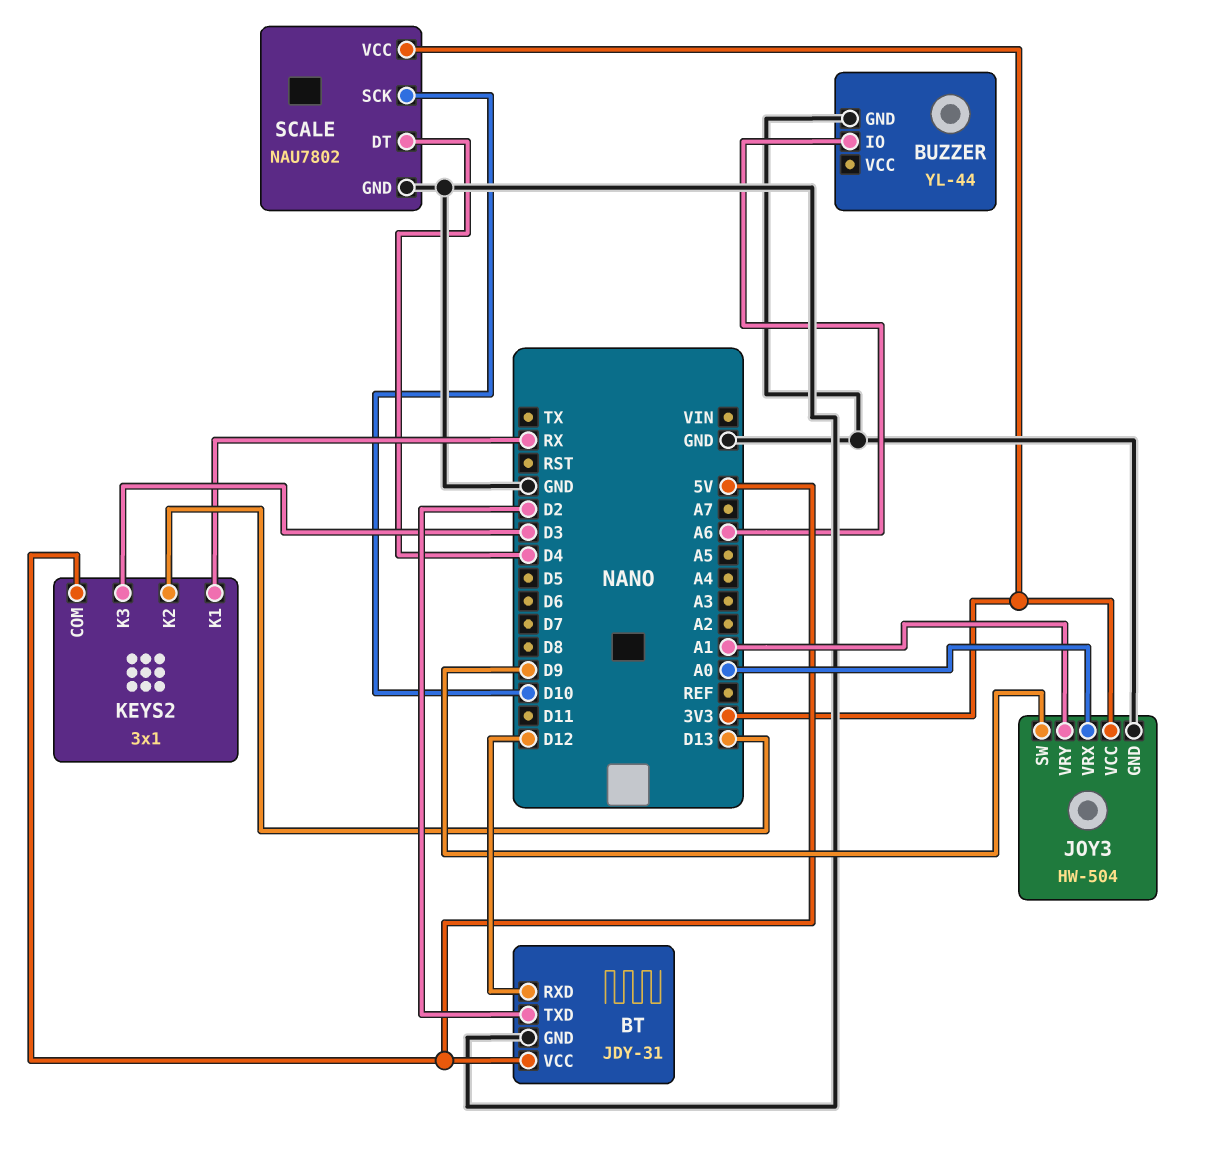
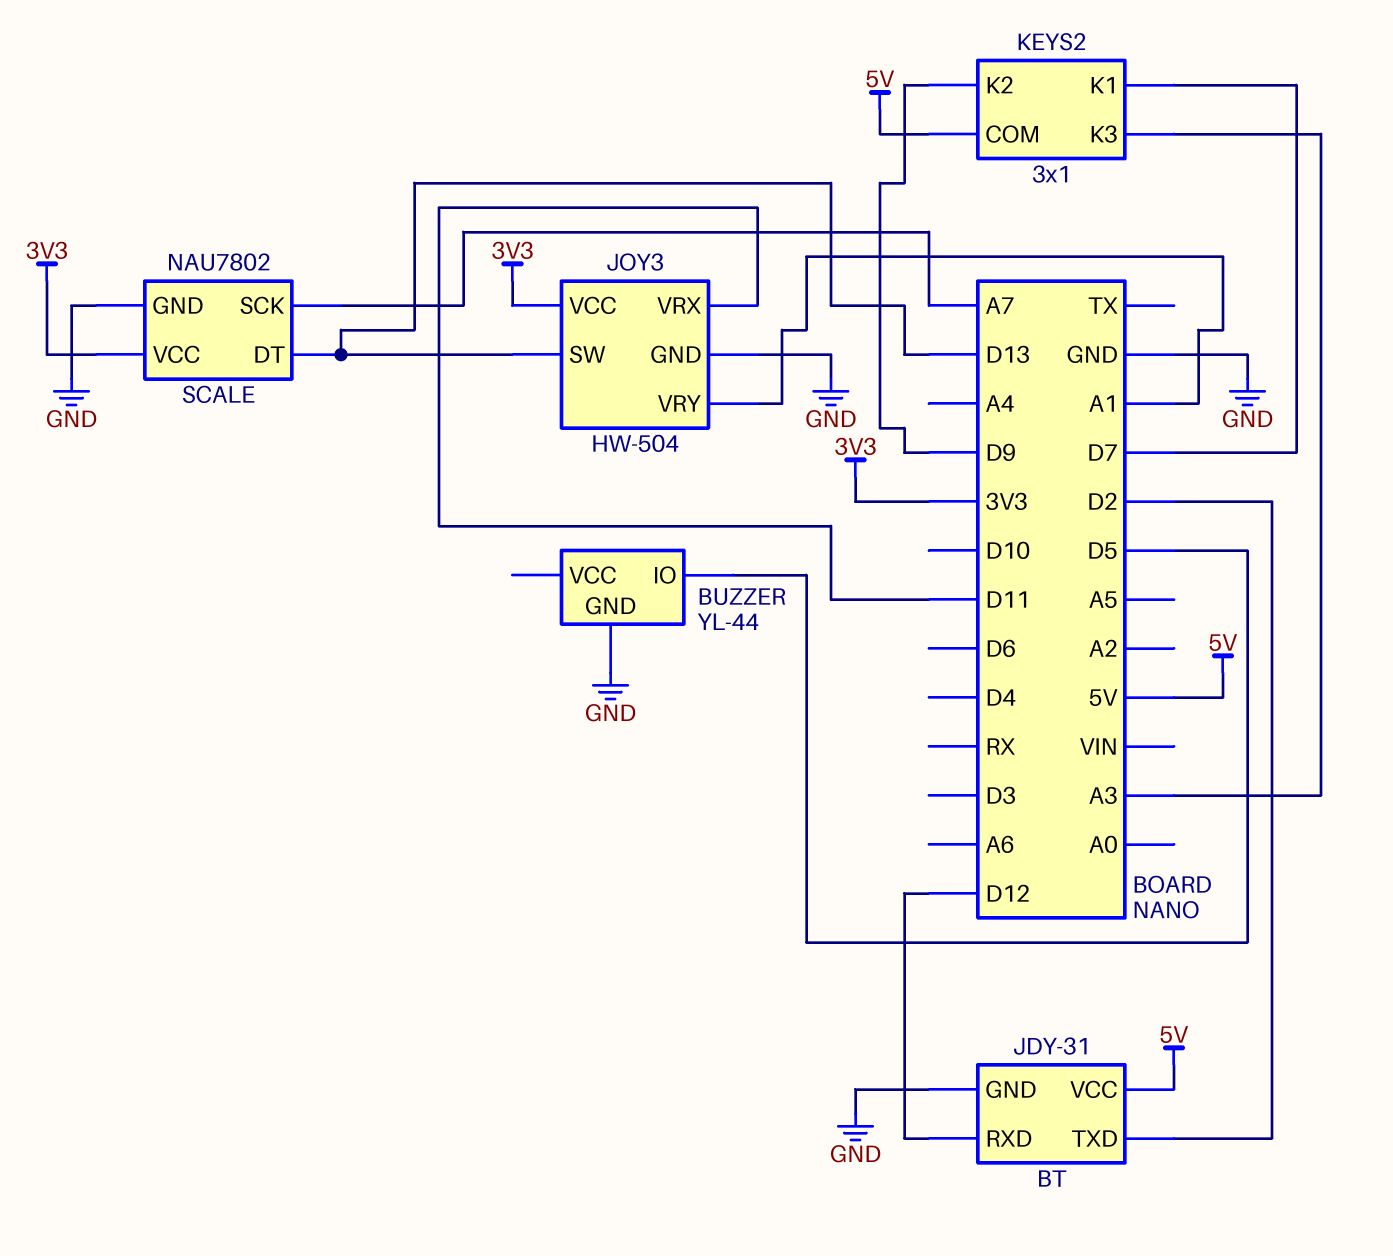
BUZZER pin IO: A6 -> D5
JOY3 pin SW: D9 -> D13
JOY3 pin VRX: A0 -> D11
KEYS2 pin K1: RX -> D7
KEYS2 pin K2: D13 -> D9
KEYS2 pin K3: D3 -> A3
SCALE pin DT: D4 -> D13
SCALE pin SCK: D10 -> A7

